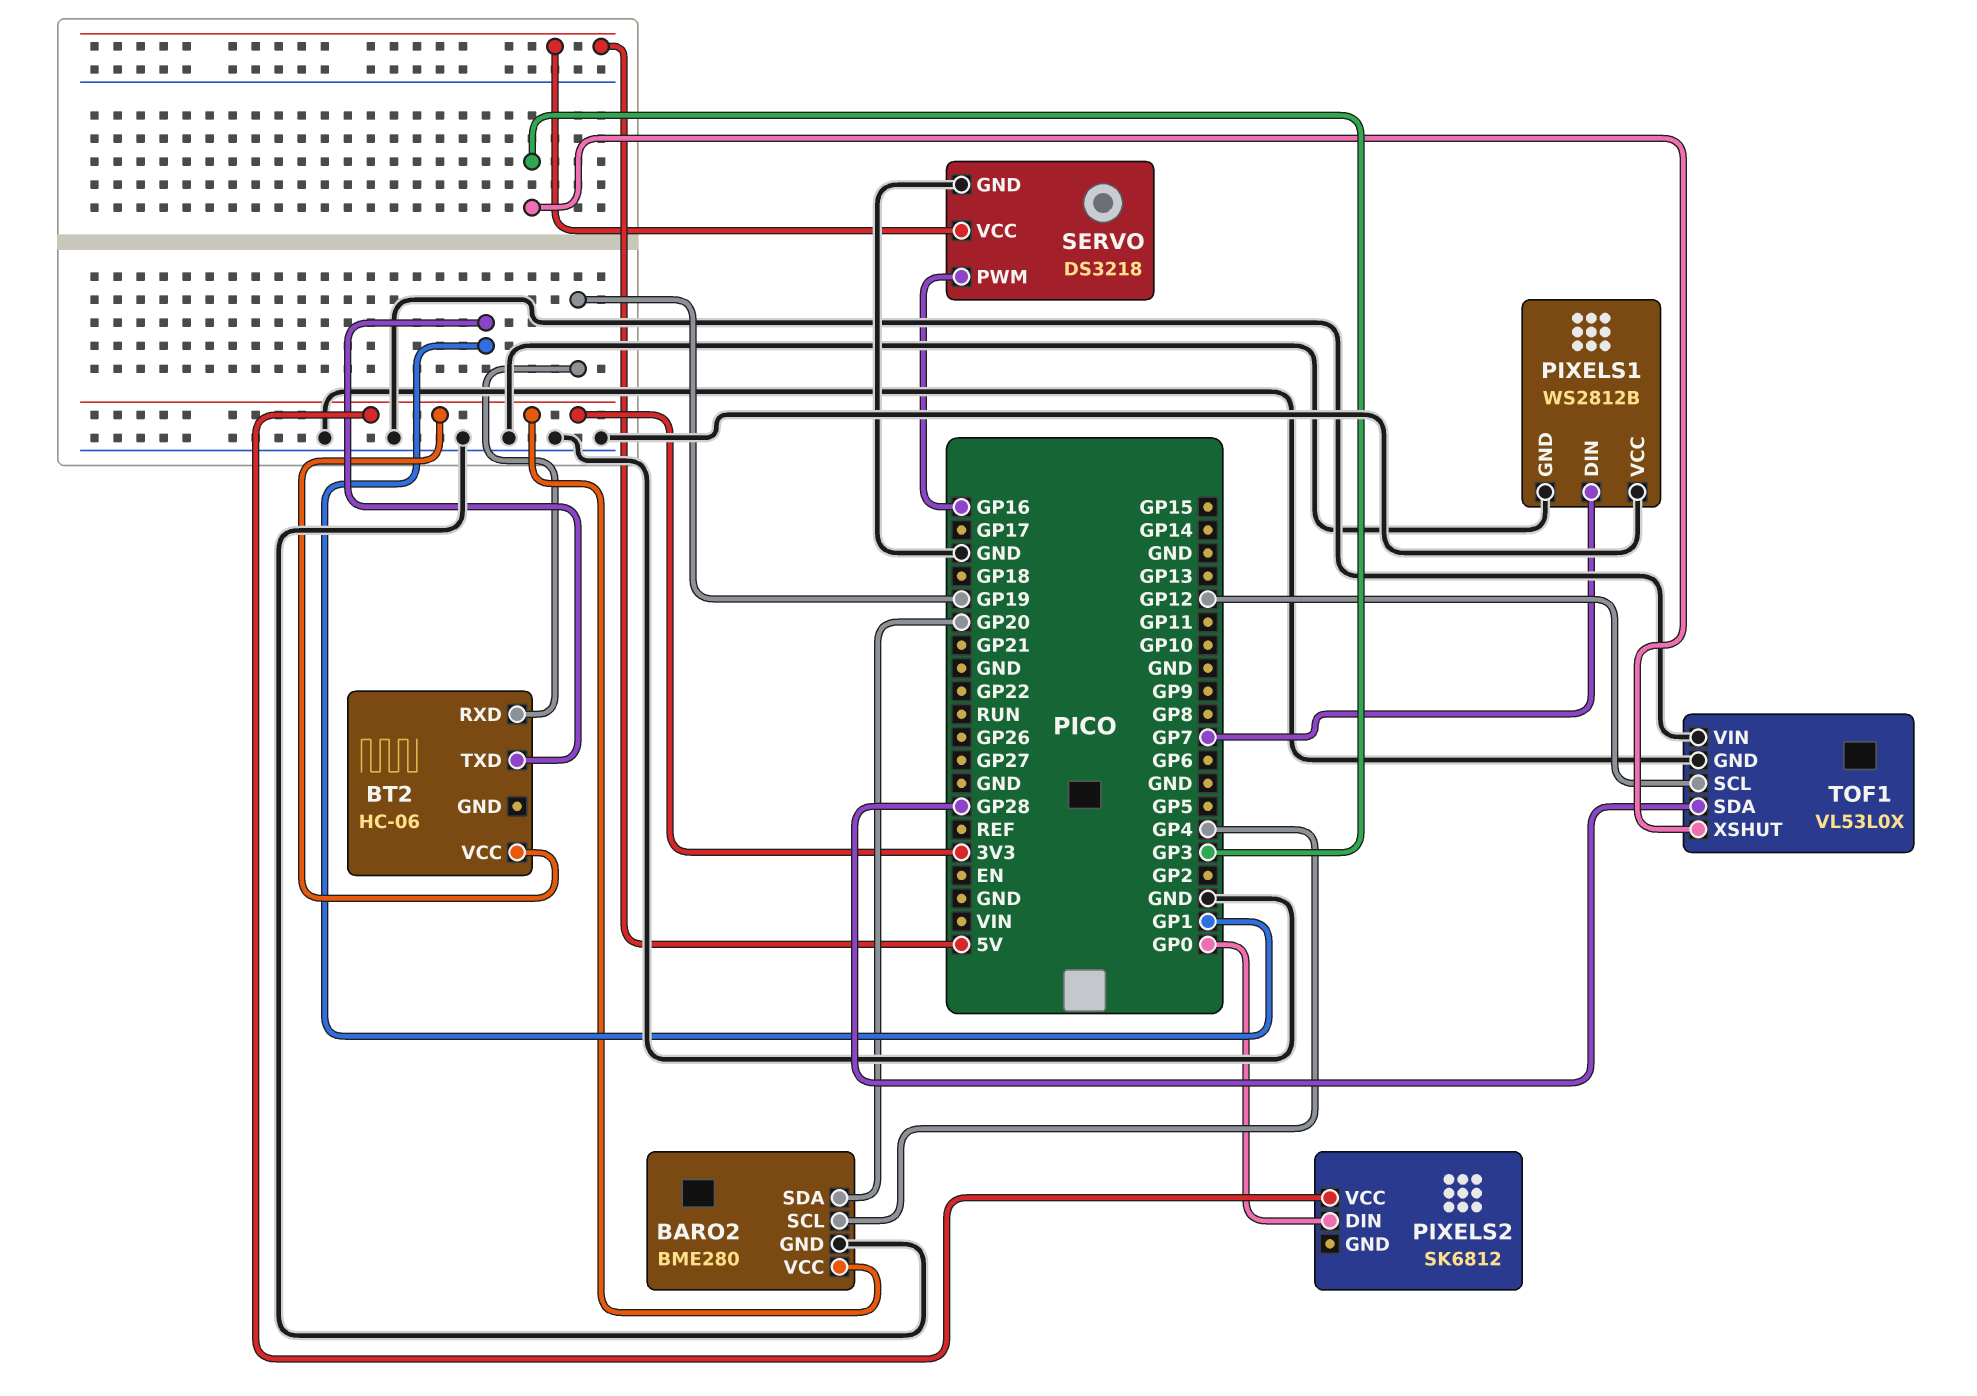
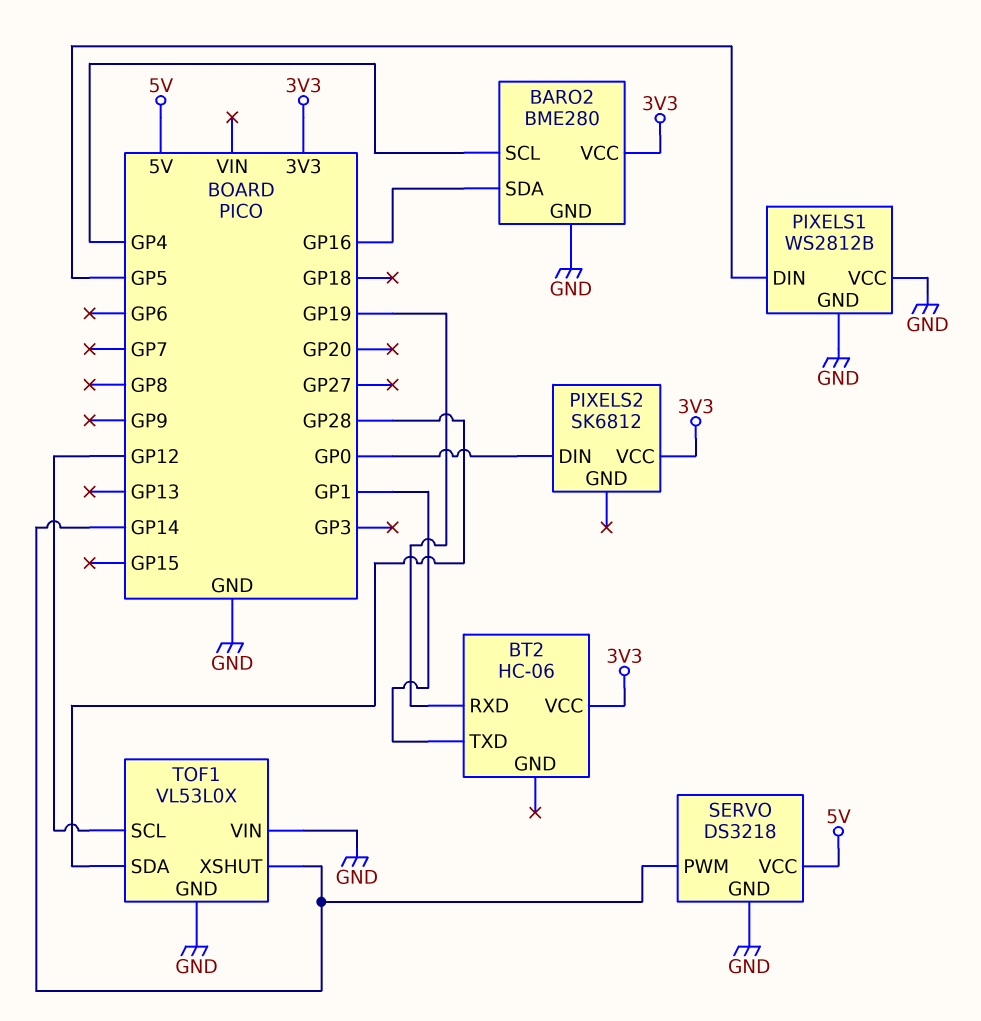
BARO2 pin SDA: GP20 -> GP16
PIXELS1 pin DIN: GP7 -> GP5
SERVO pin PWM: GP16 -> GP14
TOF1 pin XSHUT: GP3 -> GP14

